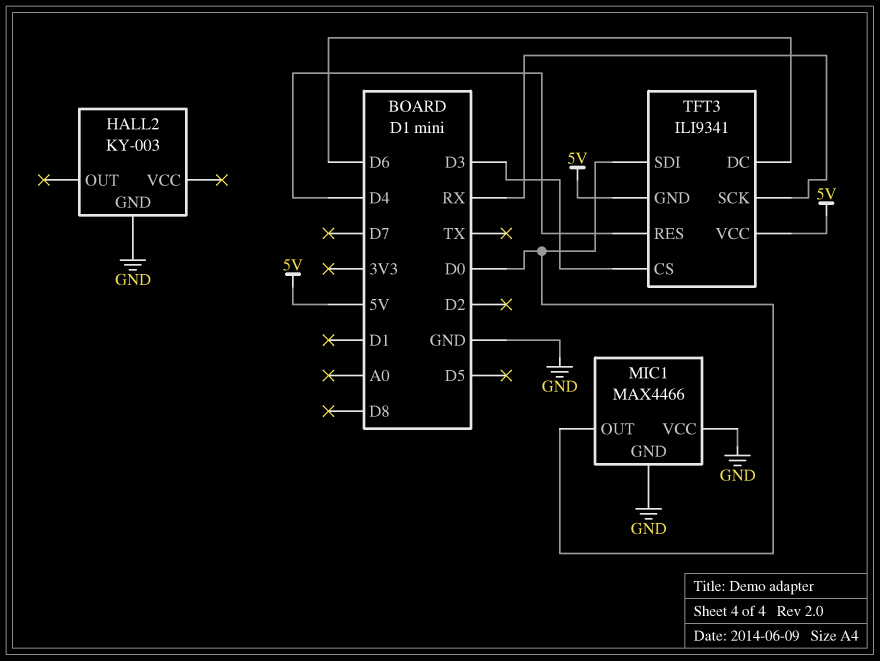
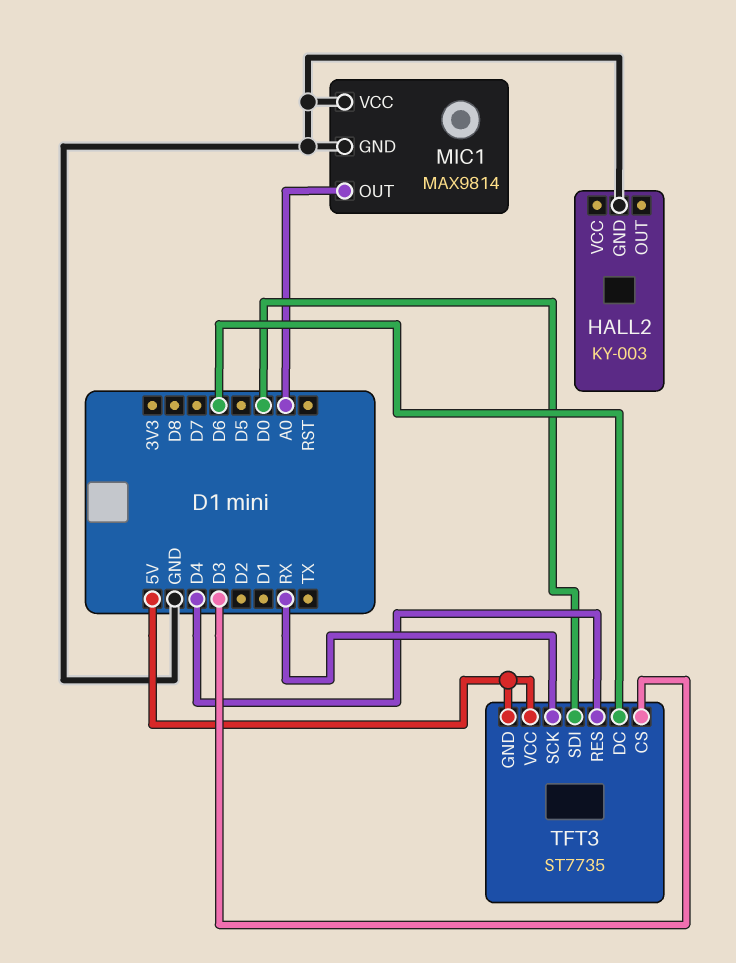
MIC1: MAX4466 -> MAX9814
MIC1 pin OUT: D0 -> A0
TFT3: ILI9341 -> ST7735

